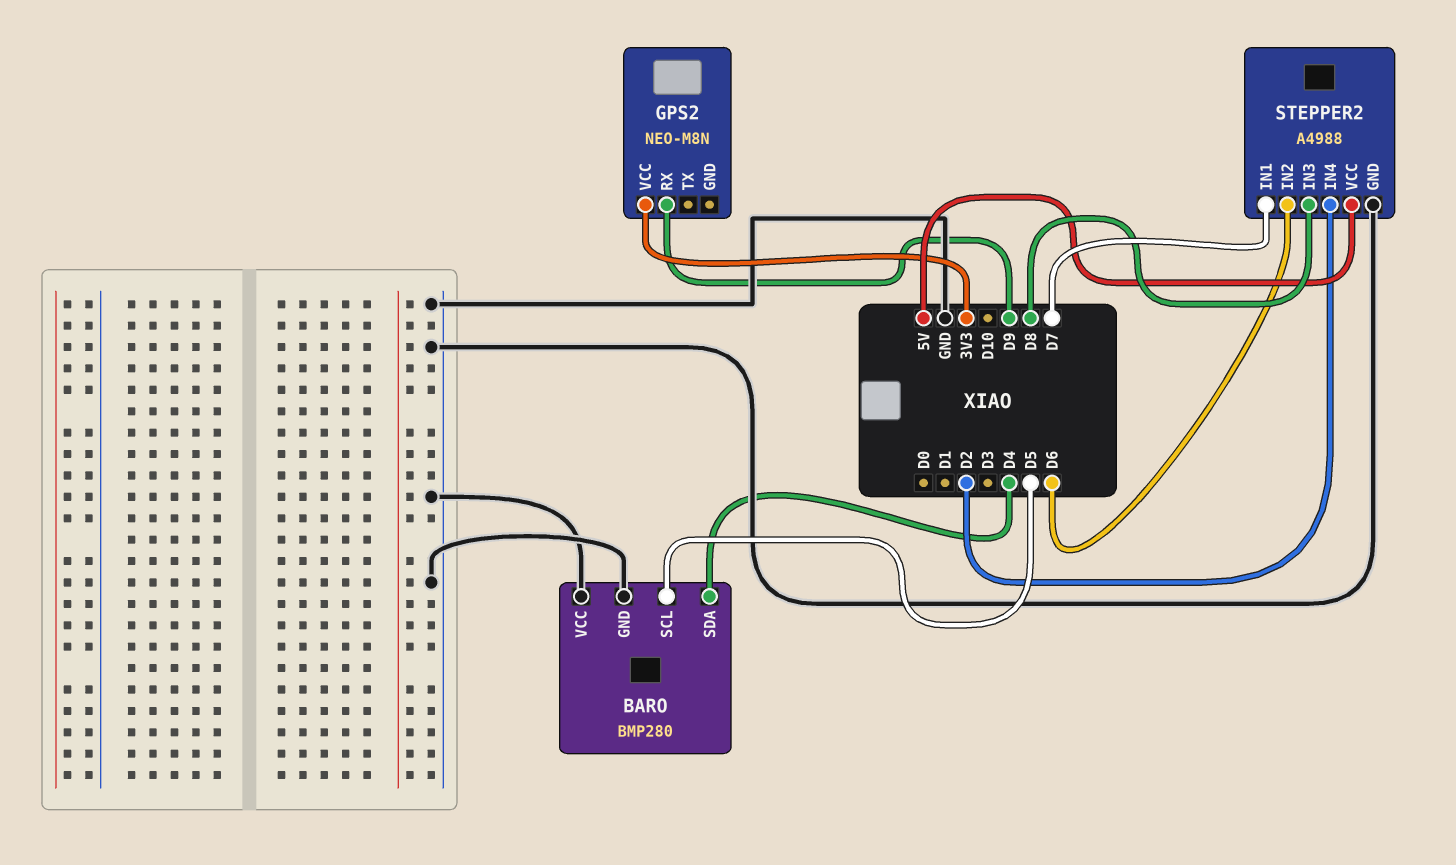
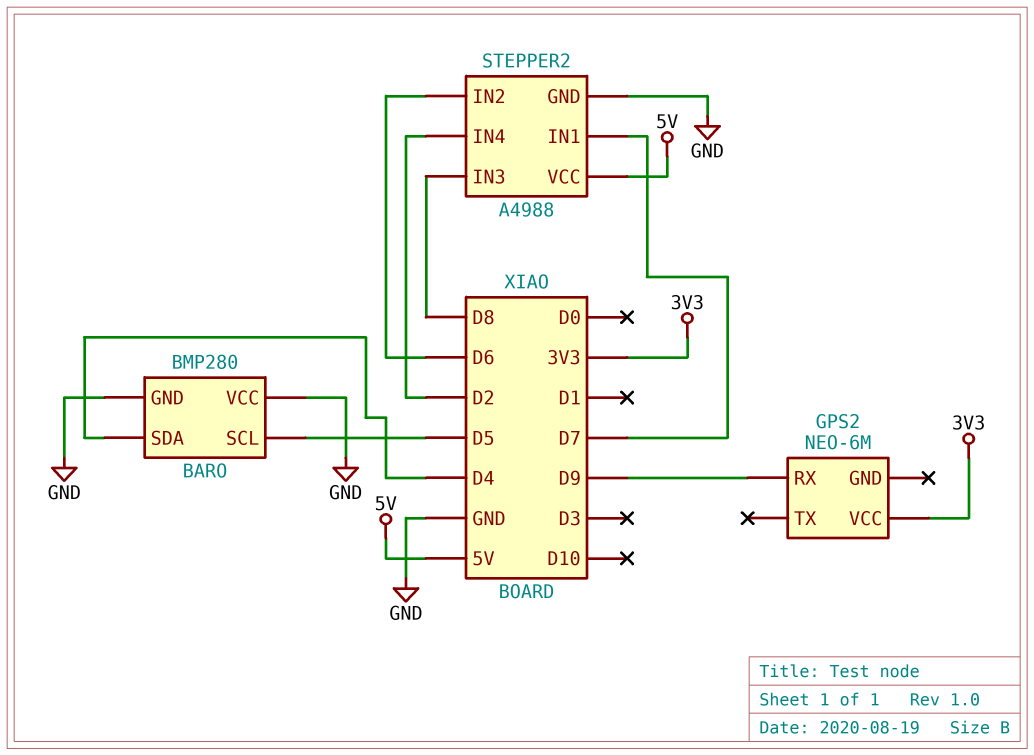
GPS2: NEO-M8N -> NEO-6M

